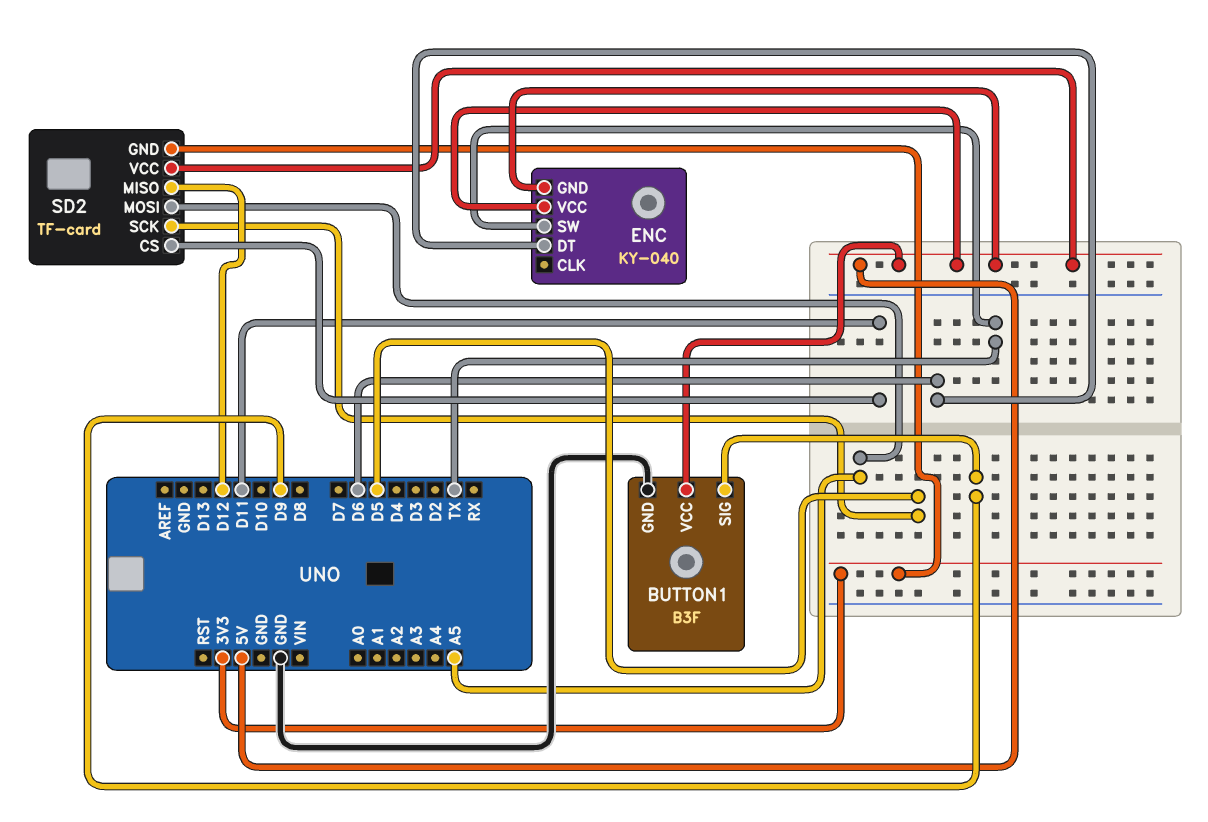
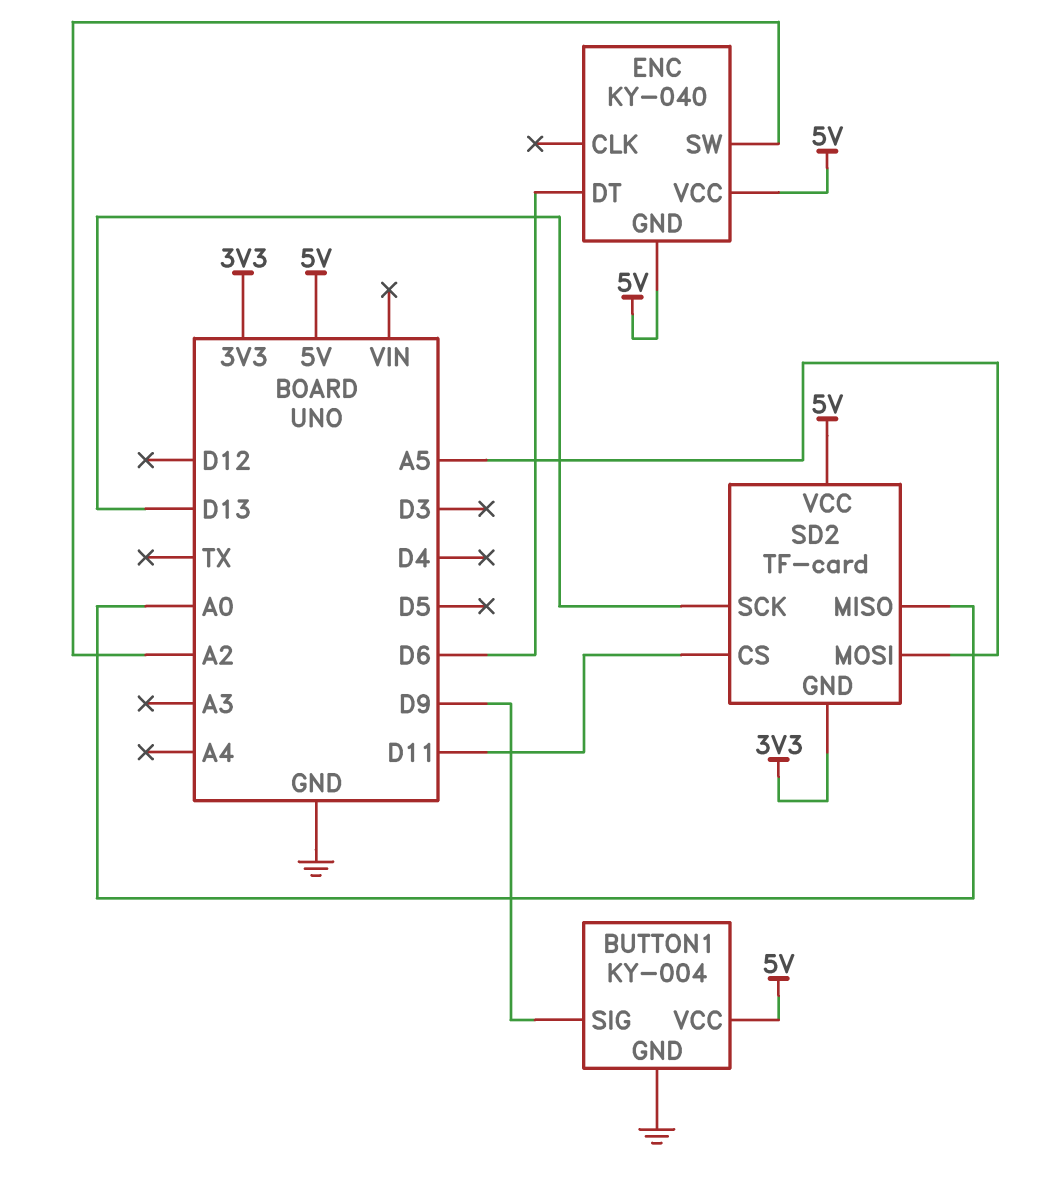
BUTTON1: B3F -> KY-004
ENC pin SW: TX -> A2
SD2 pin MISO: D12 -> A0
SD2 pin SCK: D5 -> D13

